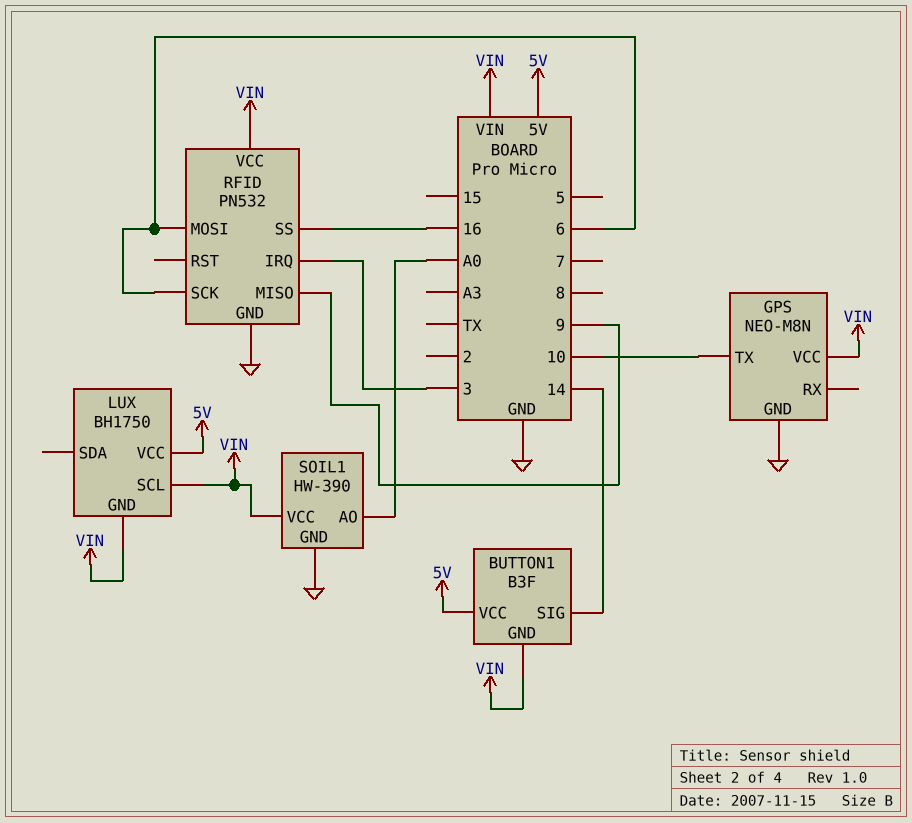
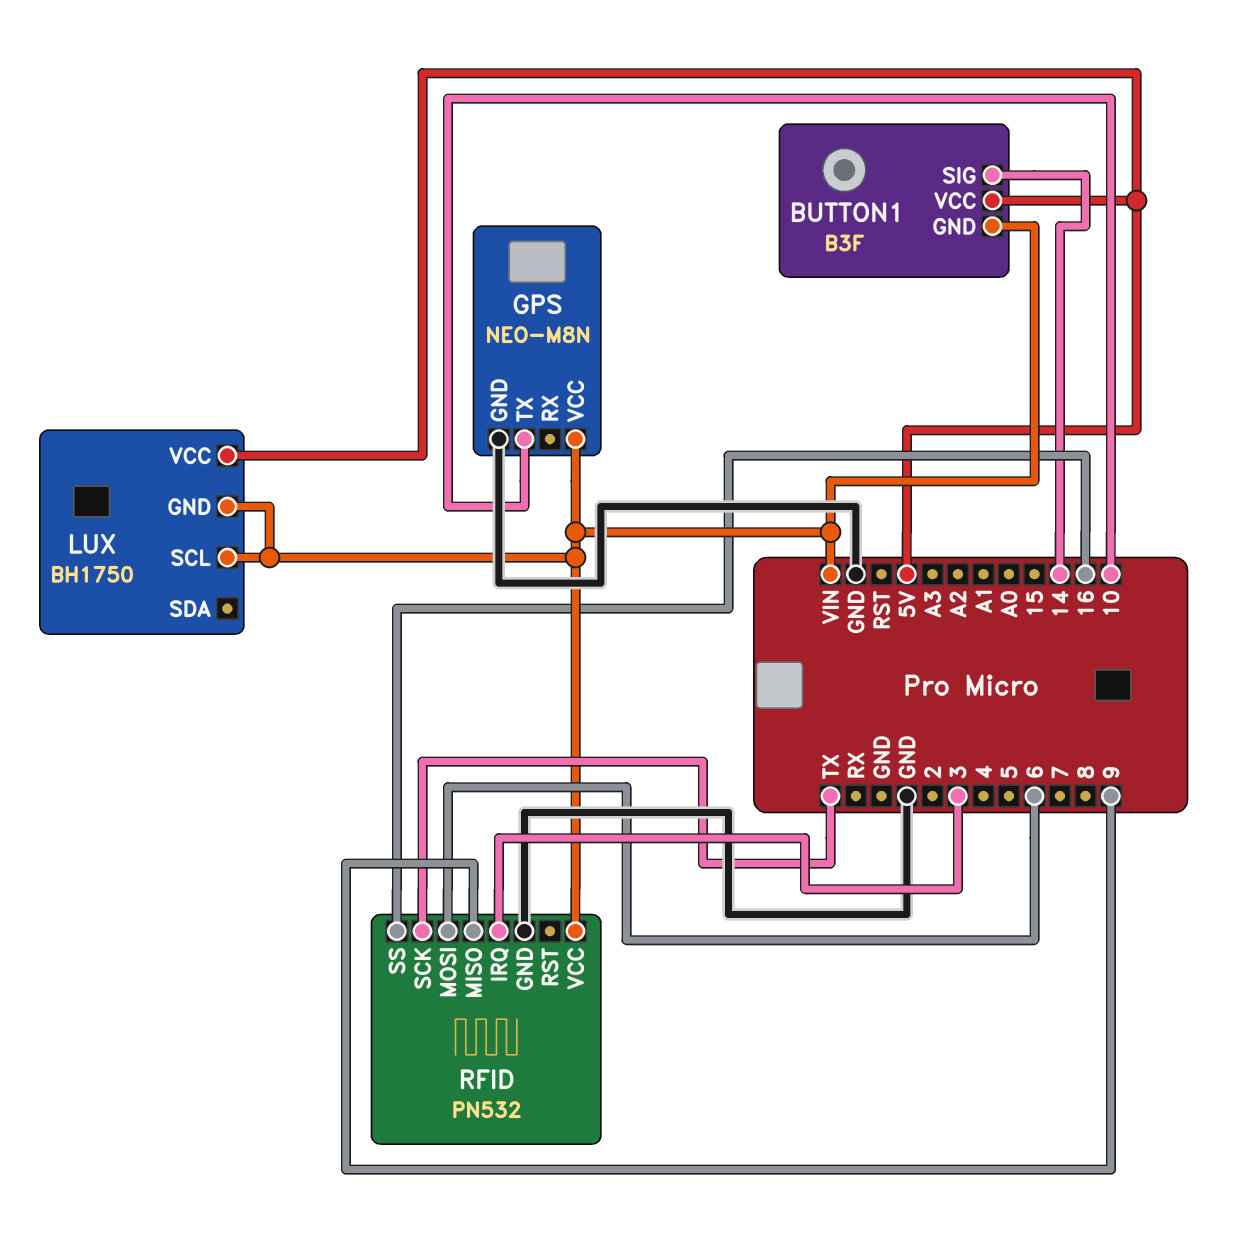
RFID pin SCK: 6 -> TX
SOIL1: HW-390 -> none
SOIL1 pin AO: A0 -> none
SOIL1 pin GND: GND -> none
SOIL1 pin VCC: VIN -> none

